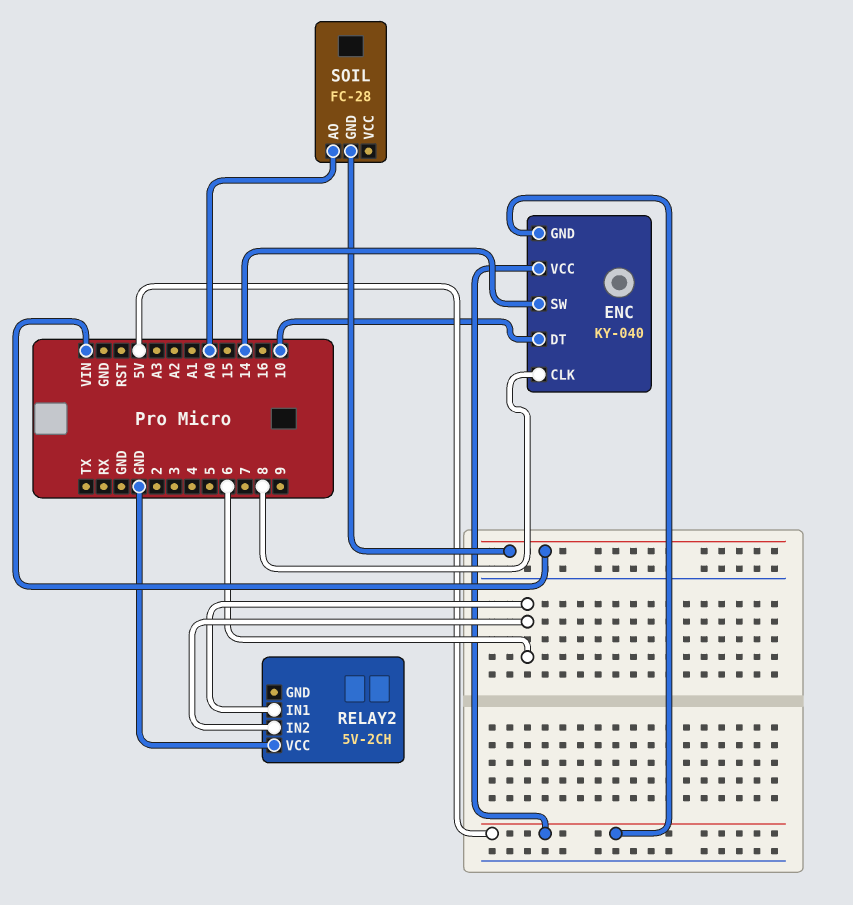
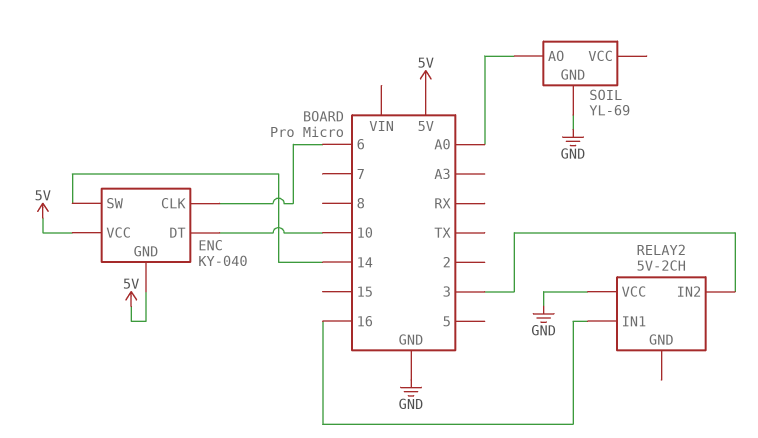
ENC pin CLK: 8 -> 6
RELAY2 pin IN1: 6 -> 16
RELAY2 pin IN2: 6 -> 3
SOIL: FC-28 -> YL-69
SOIL pin GND: VIN -> GND

